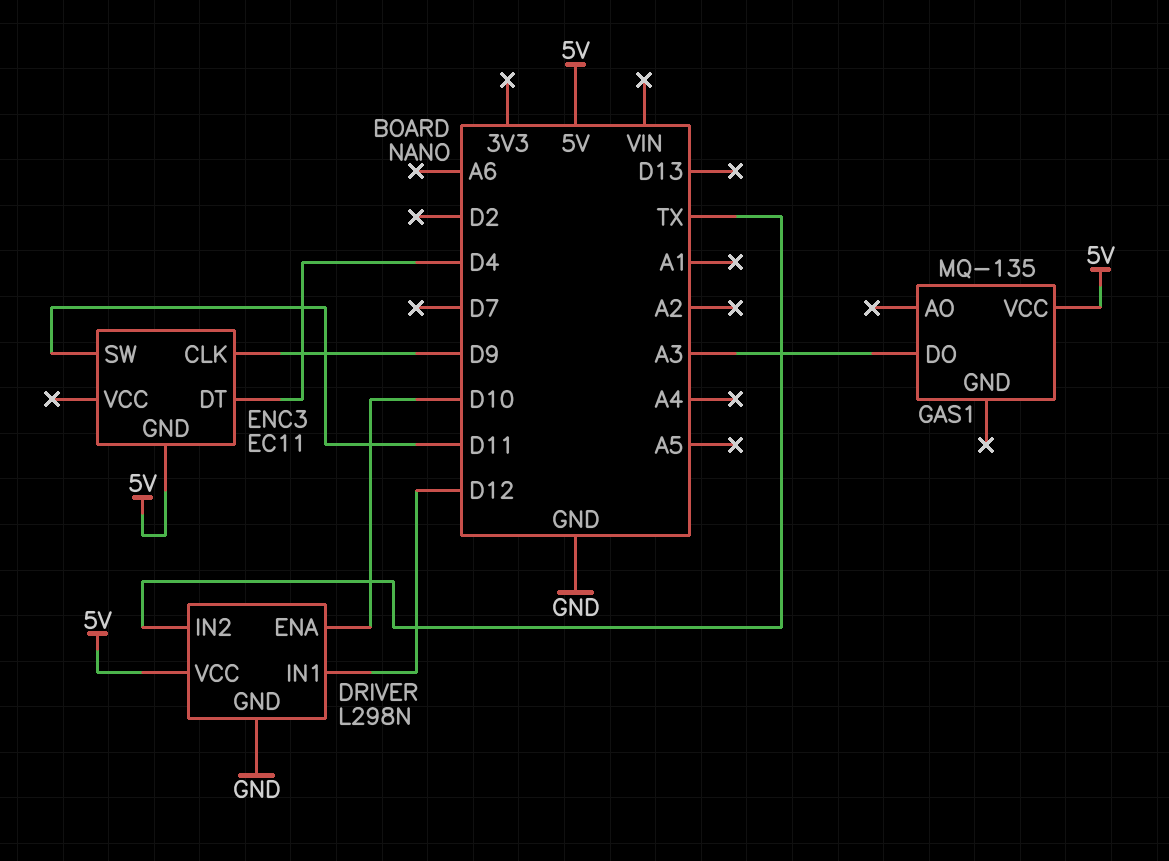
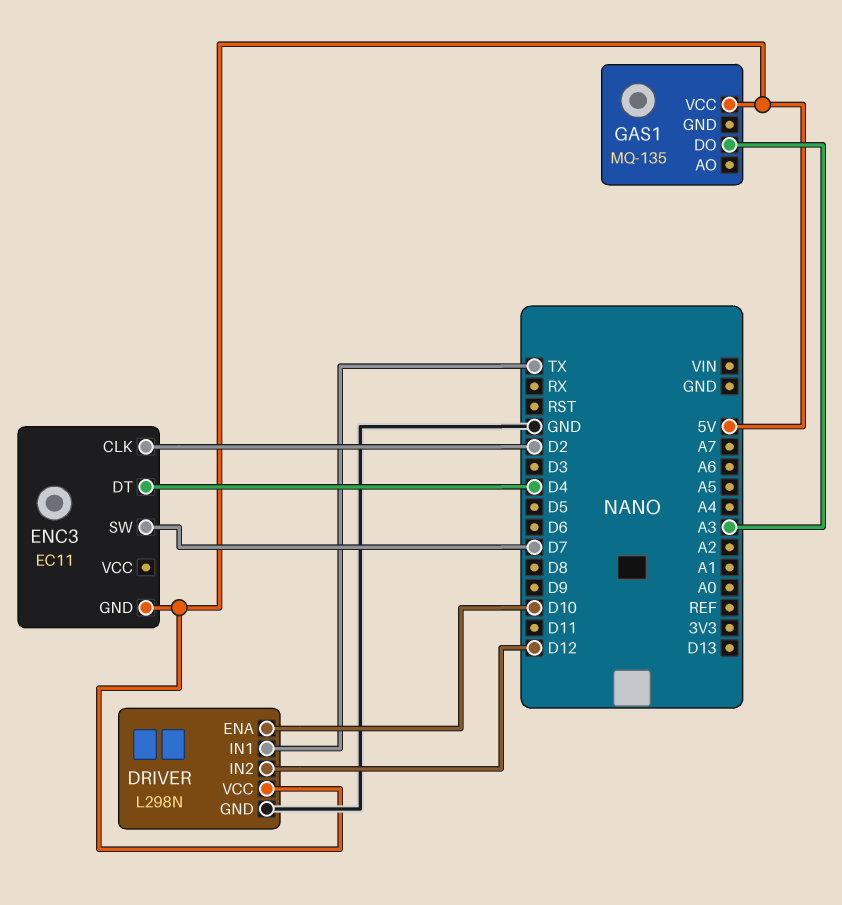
DRIVER pin IN1: D12 -> TX
DRIVER pin IN2: TX -> D12
ENC3 pin CLK: D9 -> D2
ENC3 pin SW: D11 -> D7

